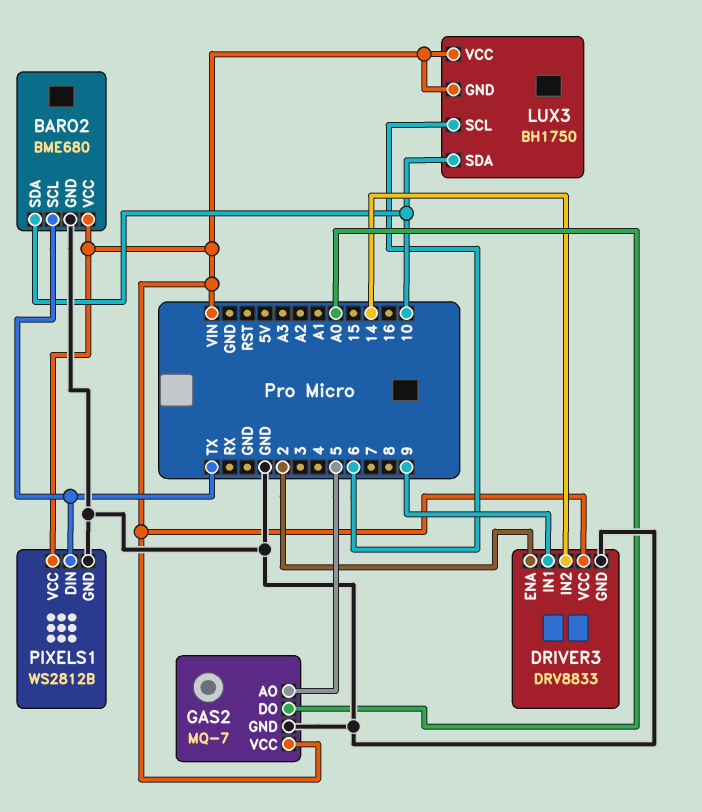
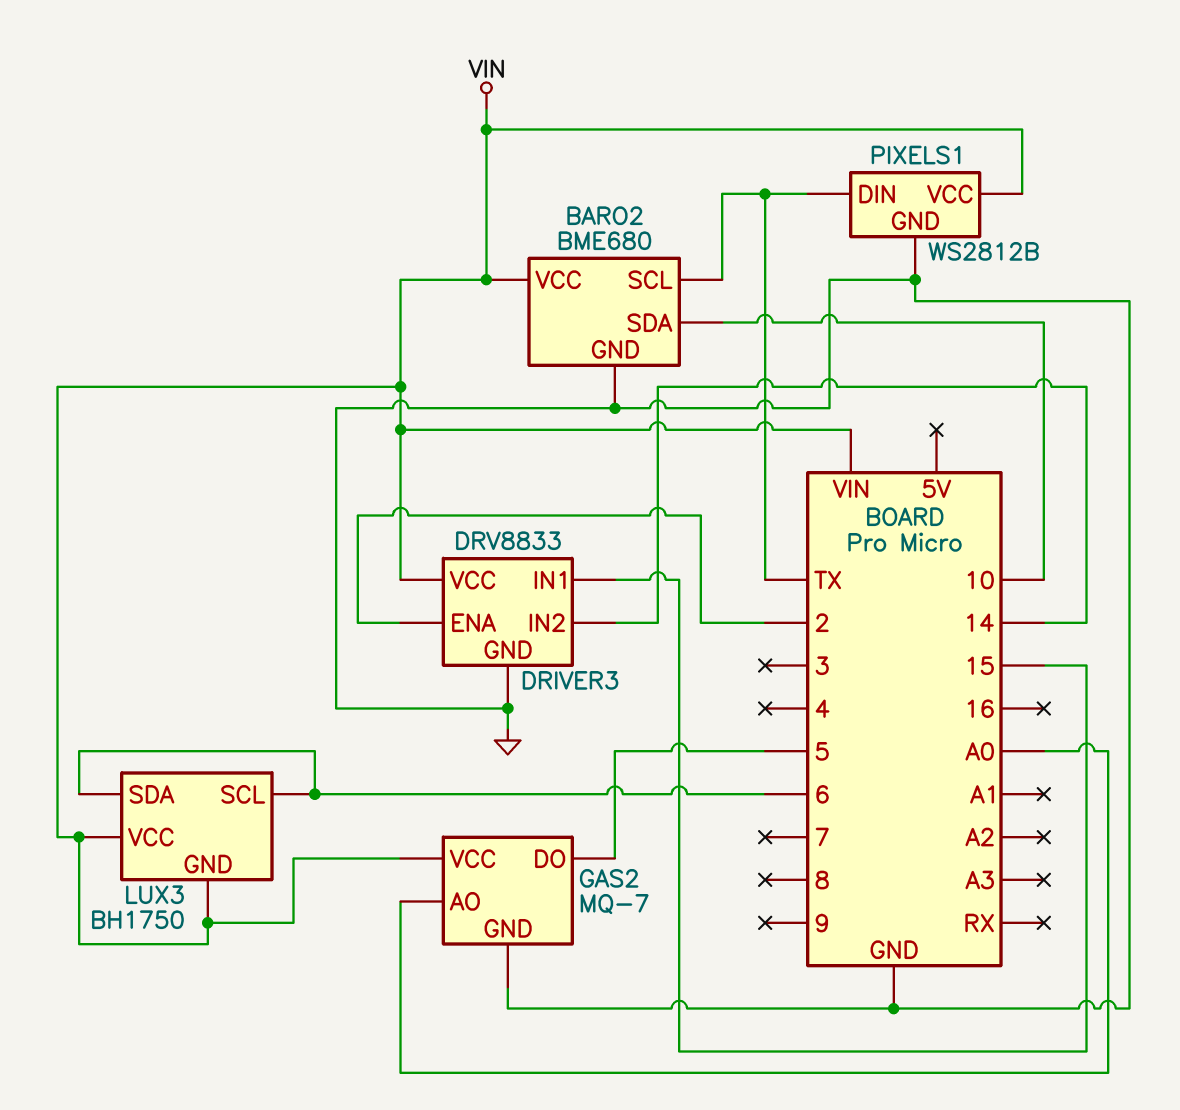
DRIVER3 pin IN1: 9 -> 15
GAS2 pin AO: 5 -> A0
GAS2 pin DO: A0 -> 5
LUX3 pin SDA: 10 -> 6

